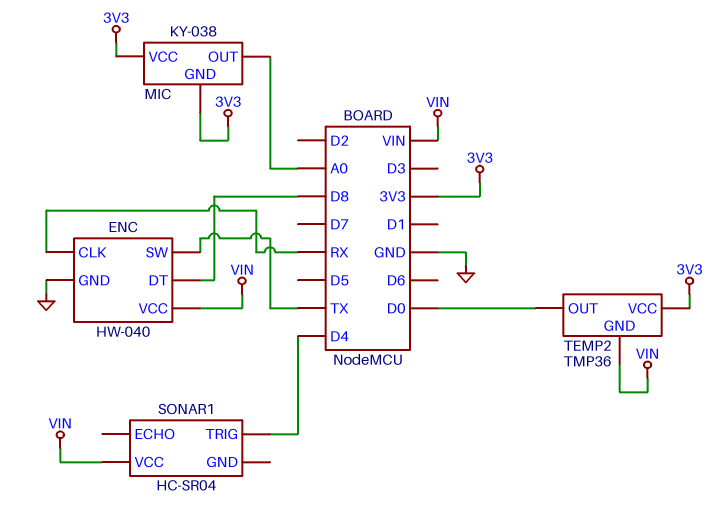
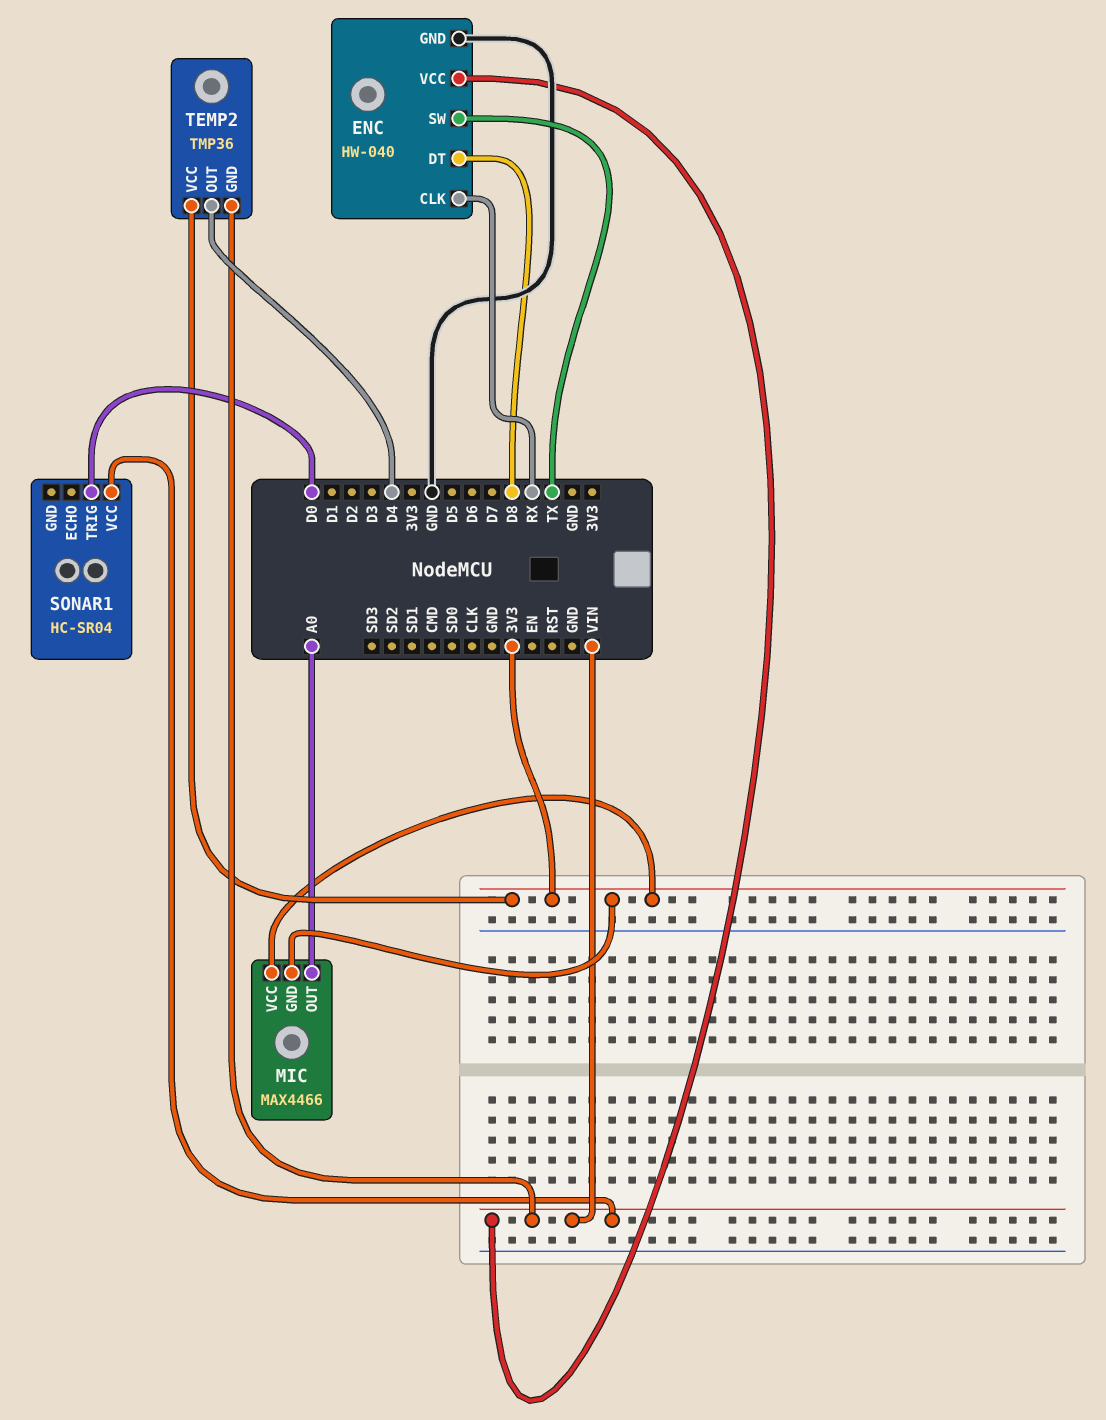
MIC: KY-038 -> MAX4466
SONAR1 pin TRIG: D4 -> D0
TEMP2 pin OUT: D0 -> D4

